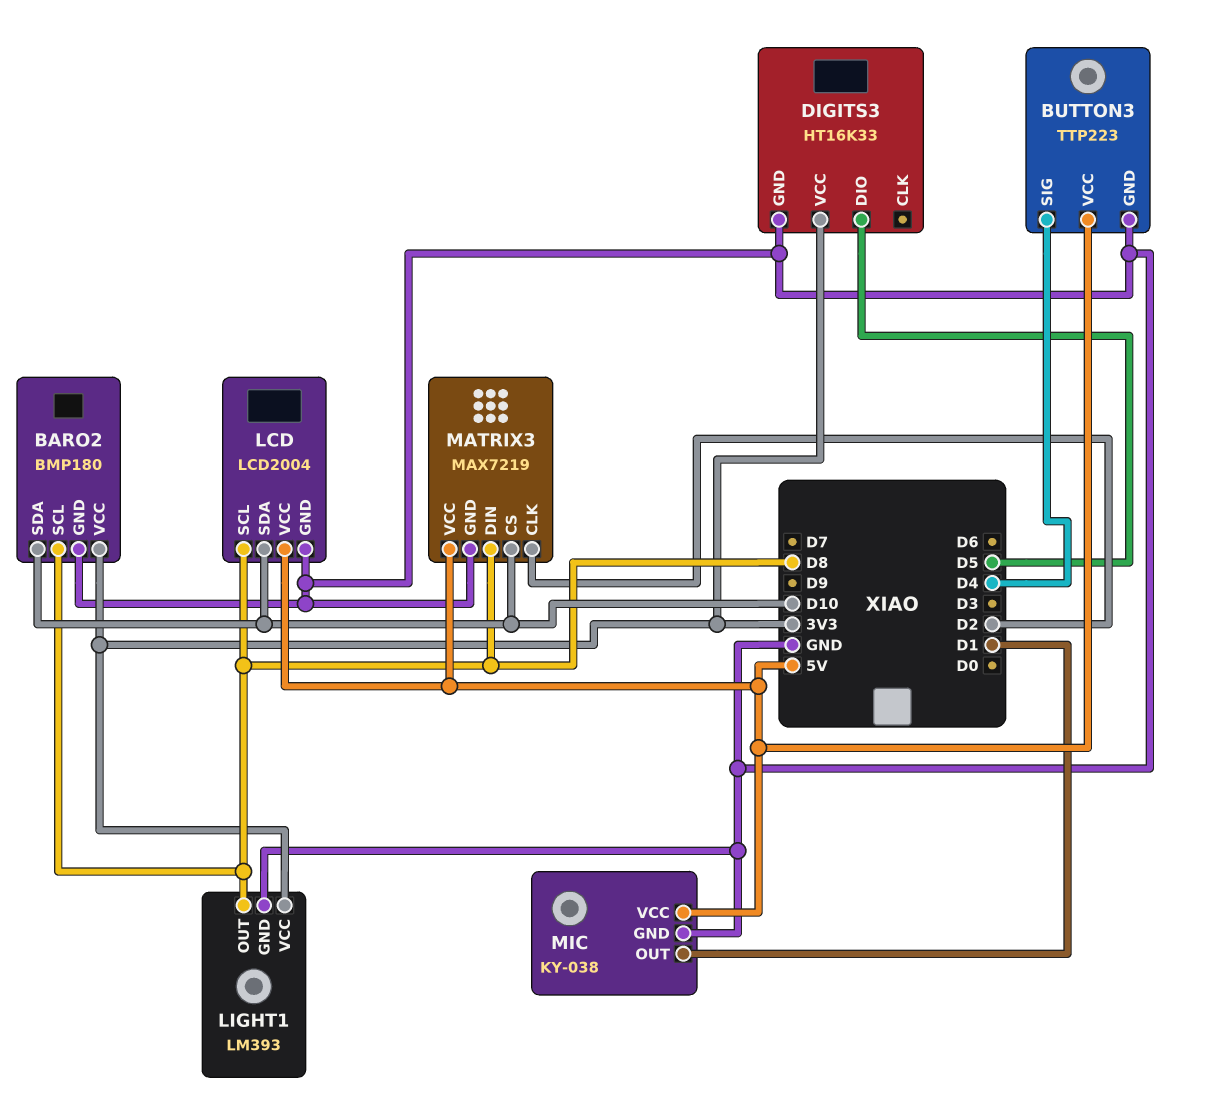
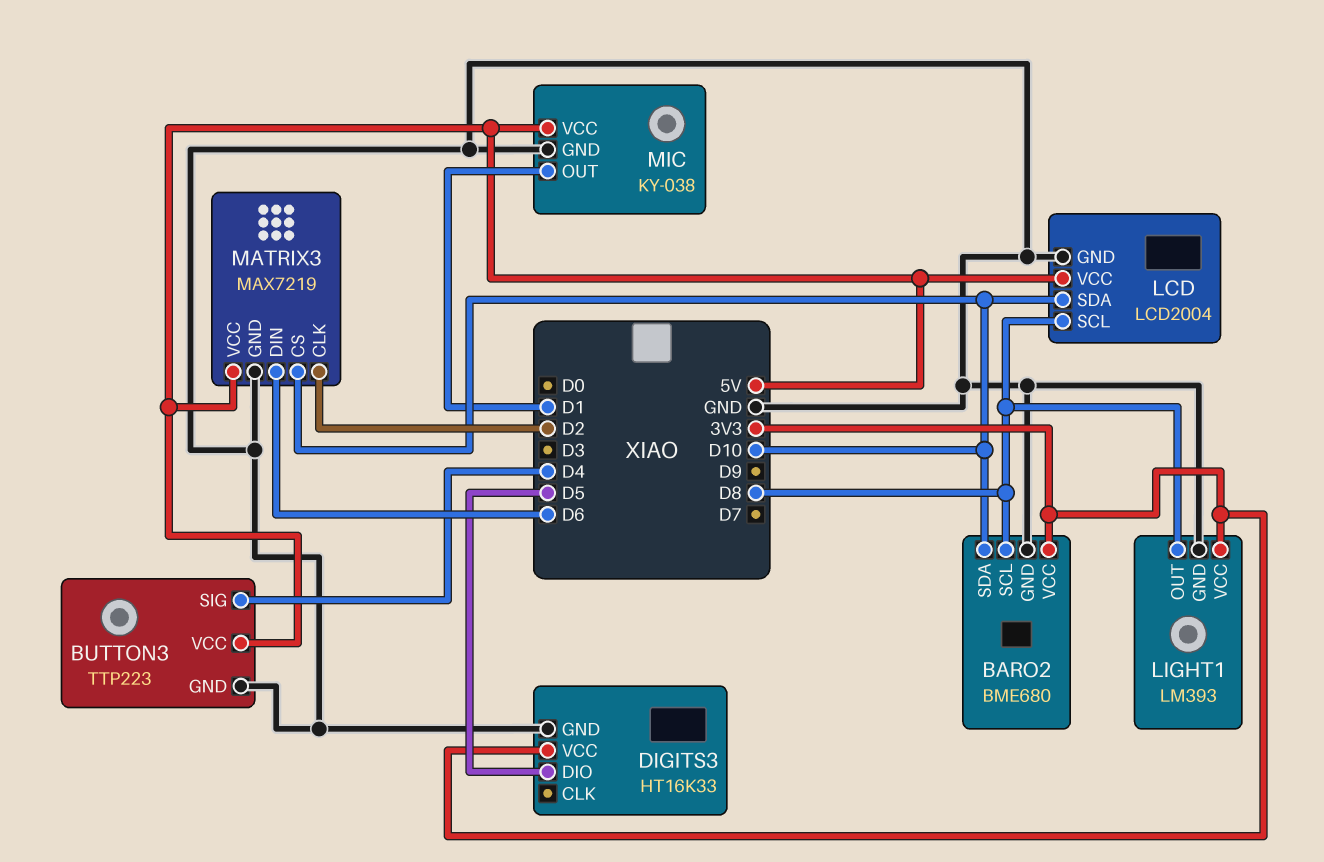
BARO2: BMP180 -> BME680
MATRIX3 pin DIN: D8 -> D6

